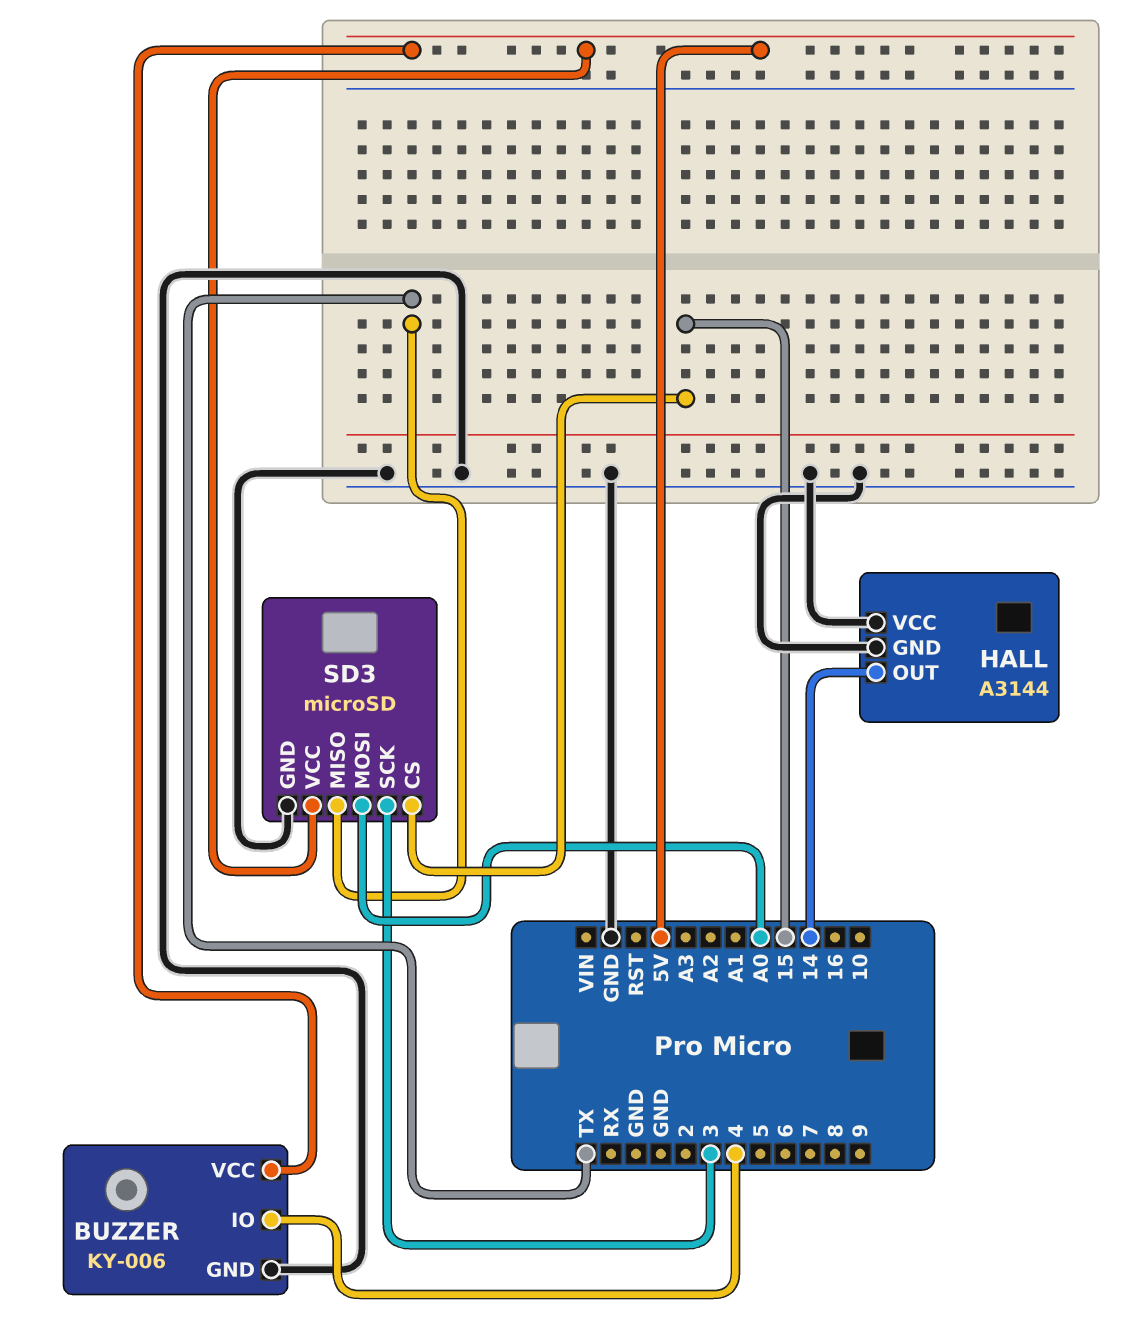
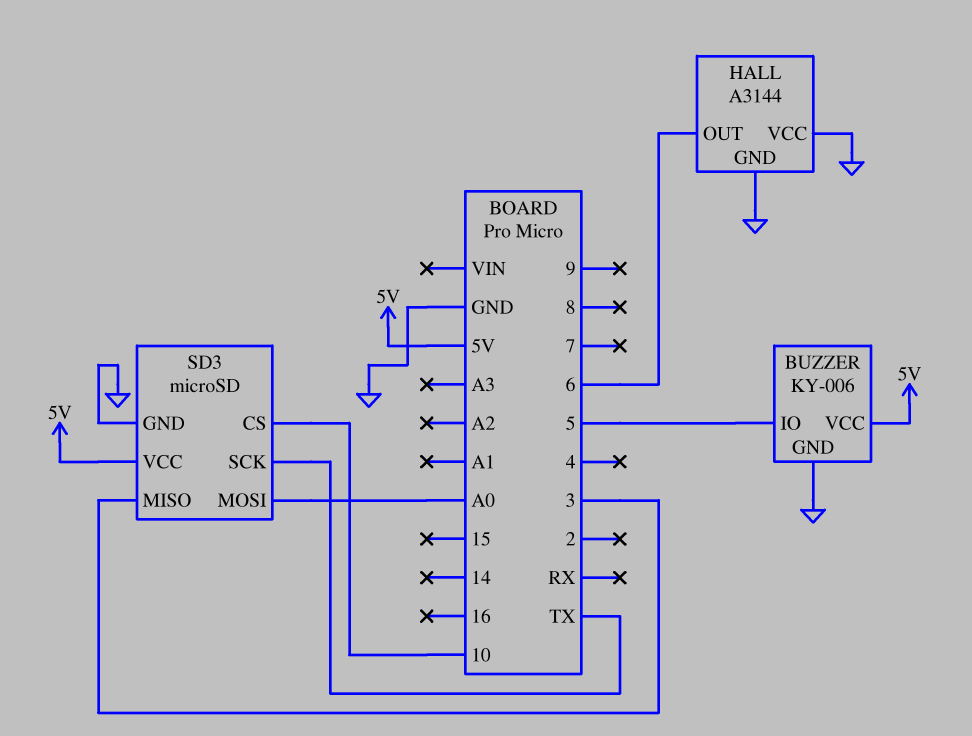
BUZZER pin IO: 4 -> 5
HALL pin OUT: 14 -> 6
SD3 pin CS: 15 -> 10
SD3 pin MISO: TX -> 3
SD3 pin SCK: 3 -> TX

